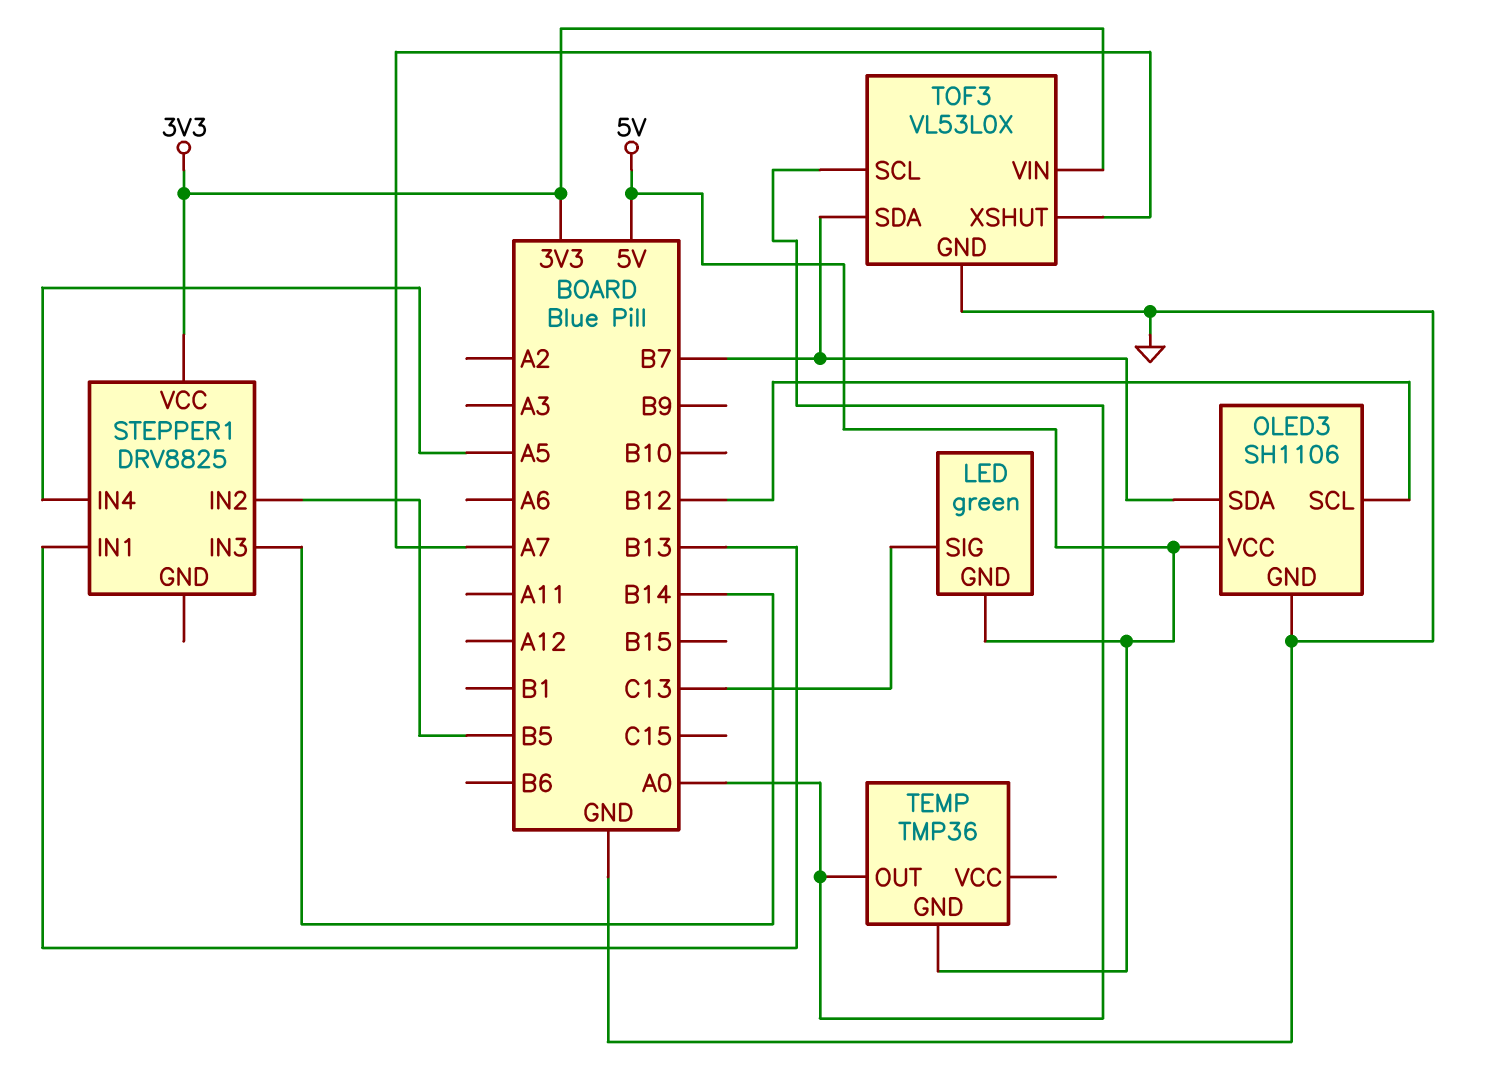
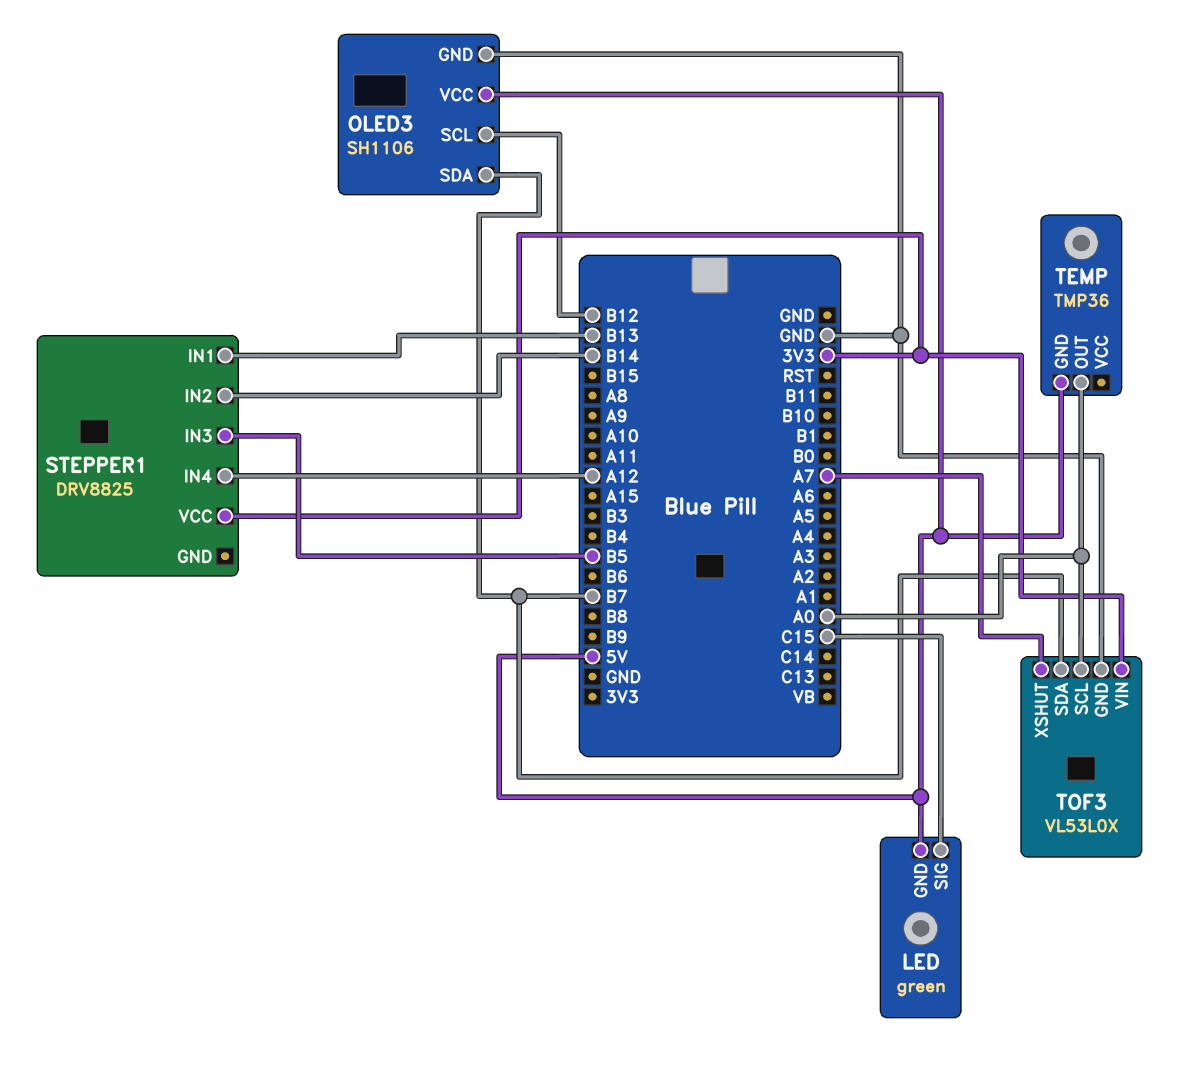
LED pin SIG: C13 -> C15
STEPPER1 pin IN2: B5 -> B14
STEPPER1 pin IN3: B14 -> B5
STEPPER1 pin IN4: A5 -> A12

